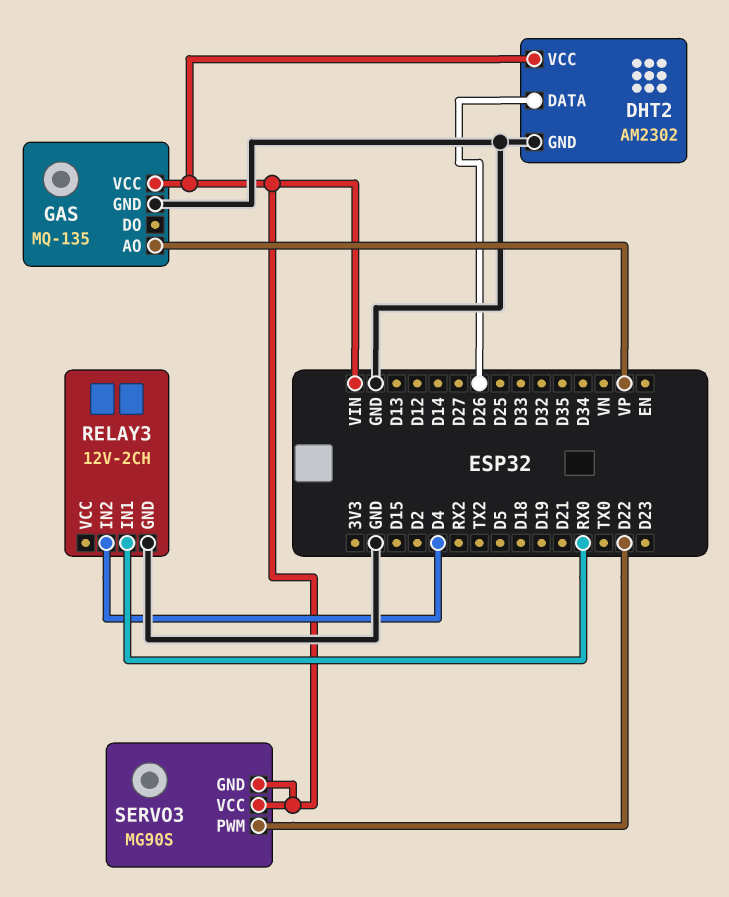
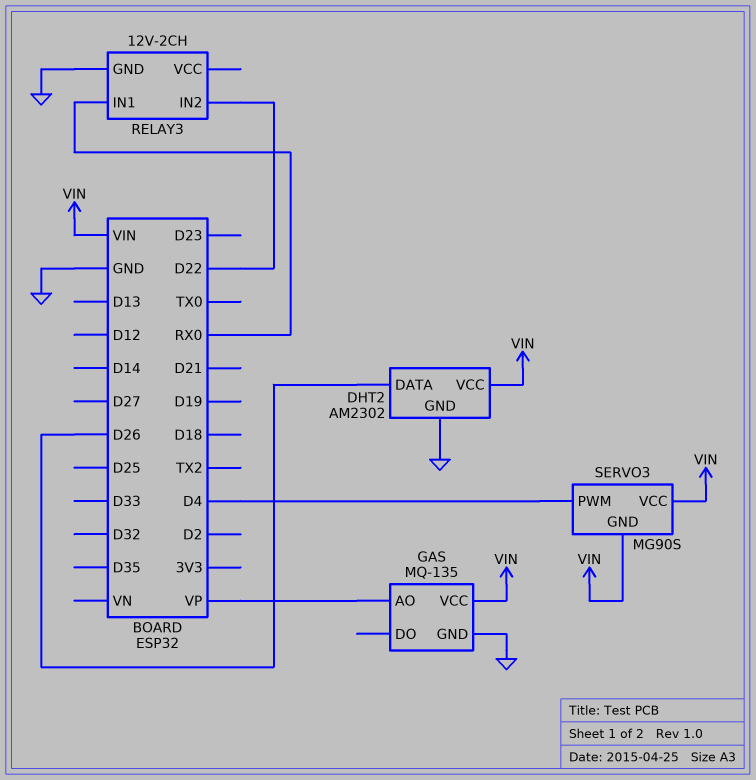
RELAY3 pin IN2: D4 -> D22
SERVO3 pin PWM: D22 -> D4

